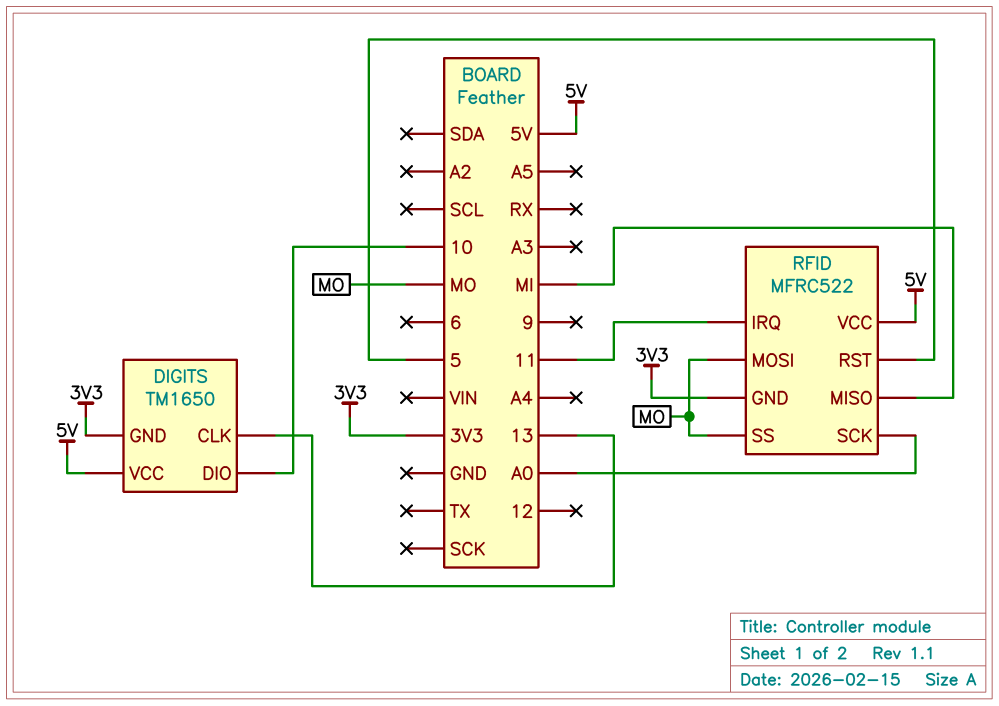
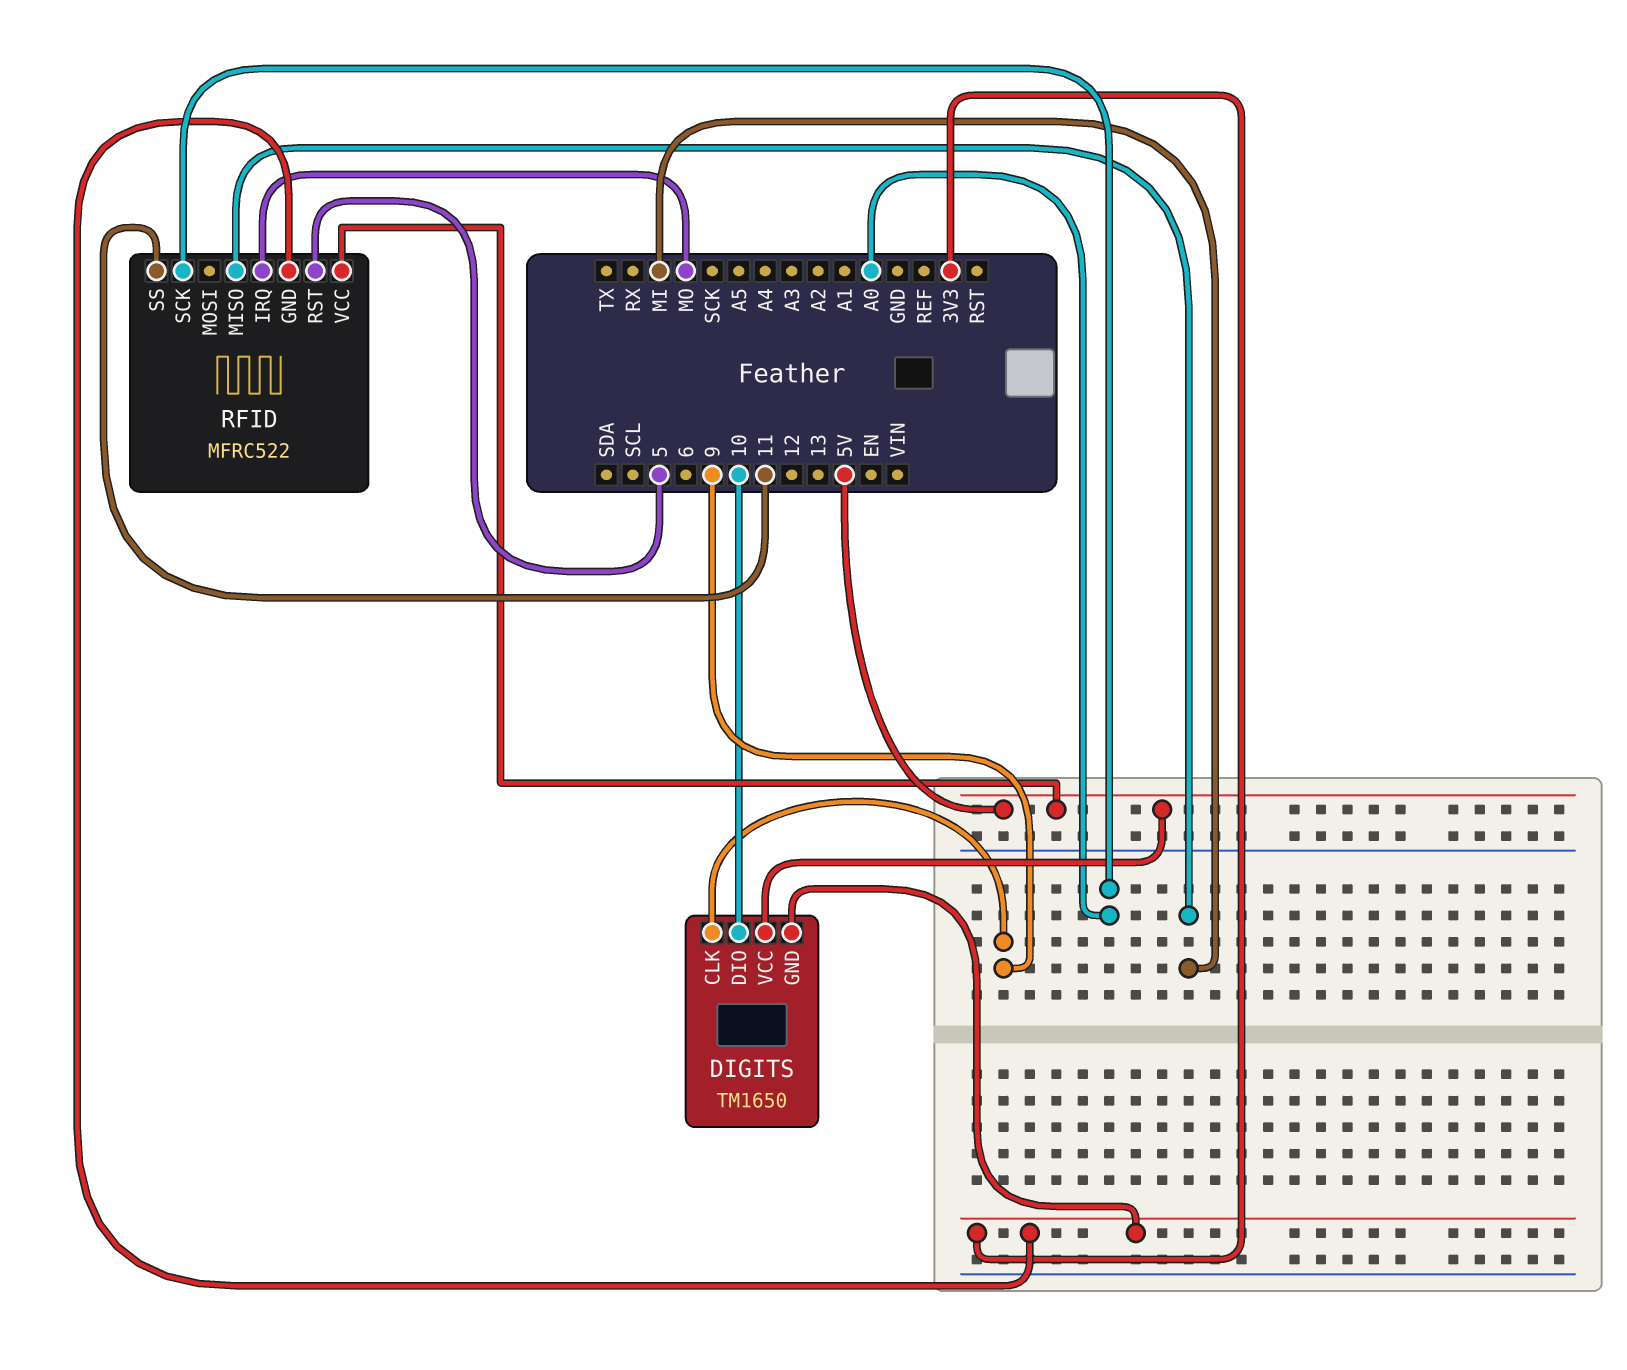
DIGITS pin CLK: 13 -> 9
RFID pin IRQ: 11 -> MO
RFID pin MOSI: MO -> none
RFID pin SS: MO -> 11

